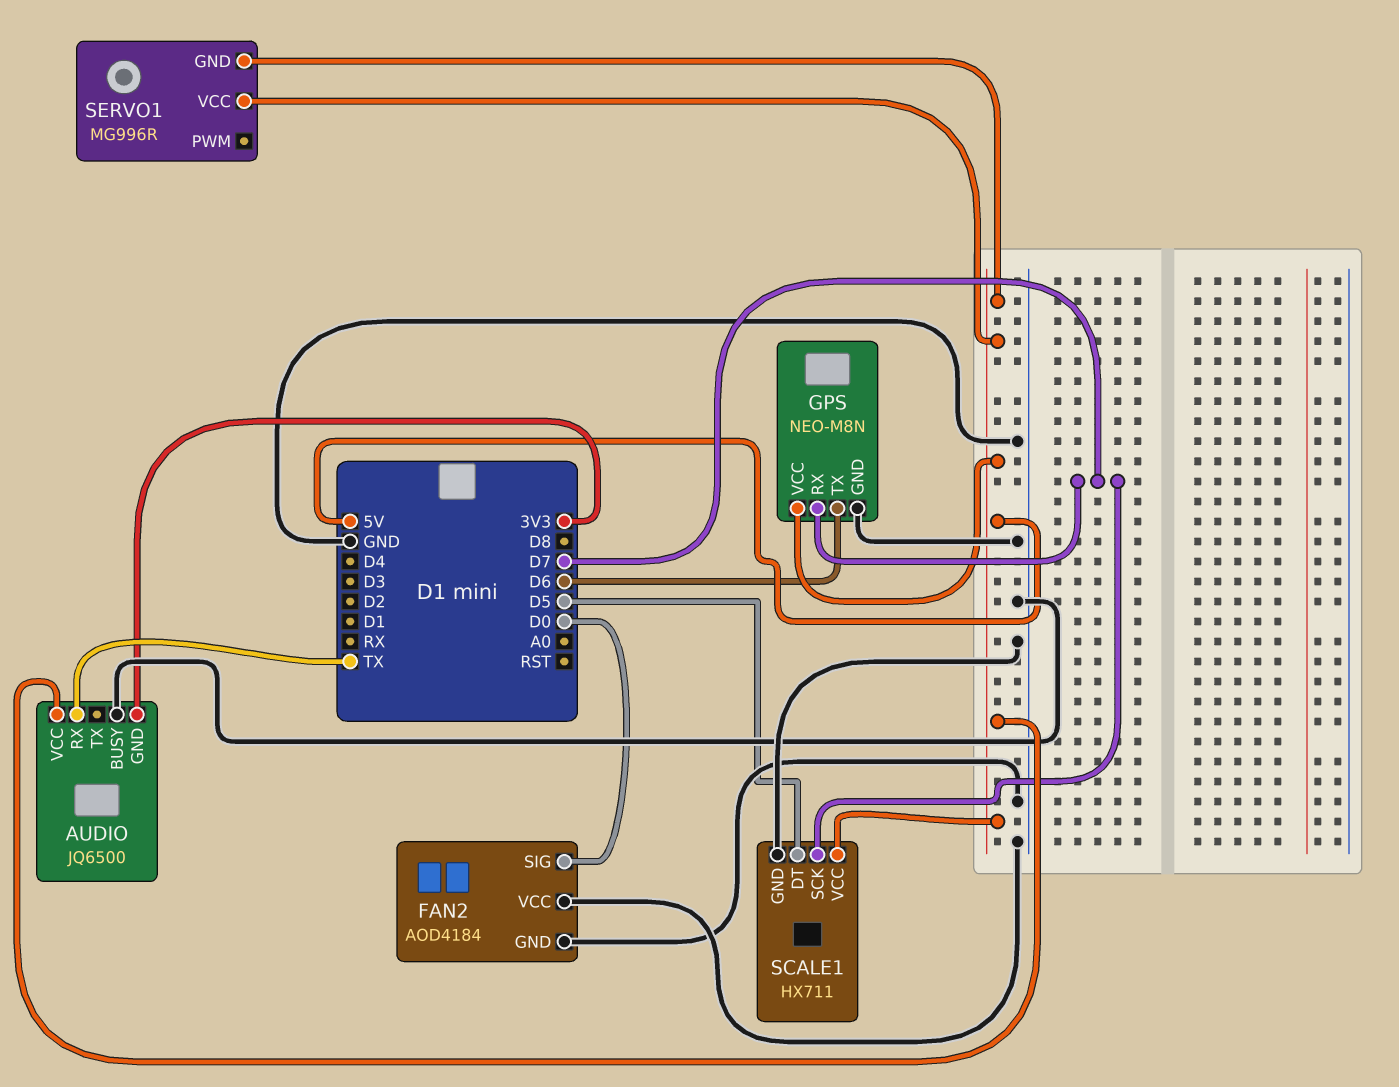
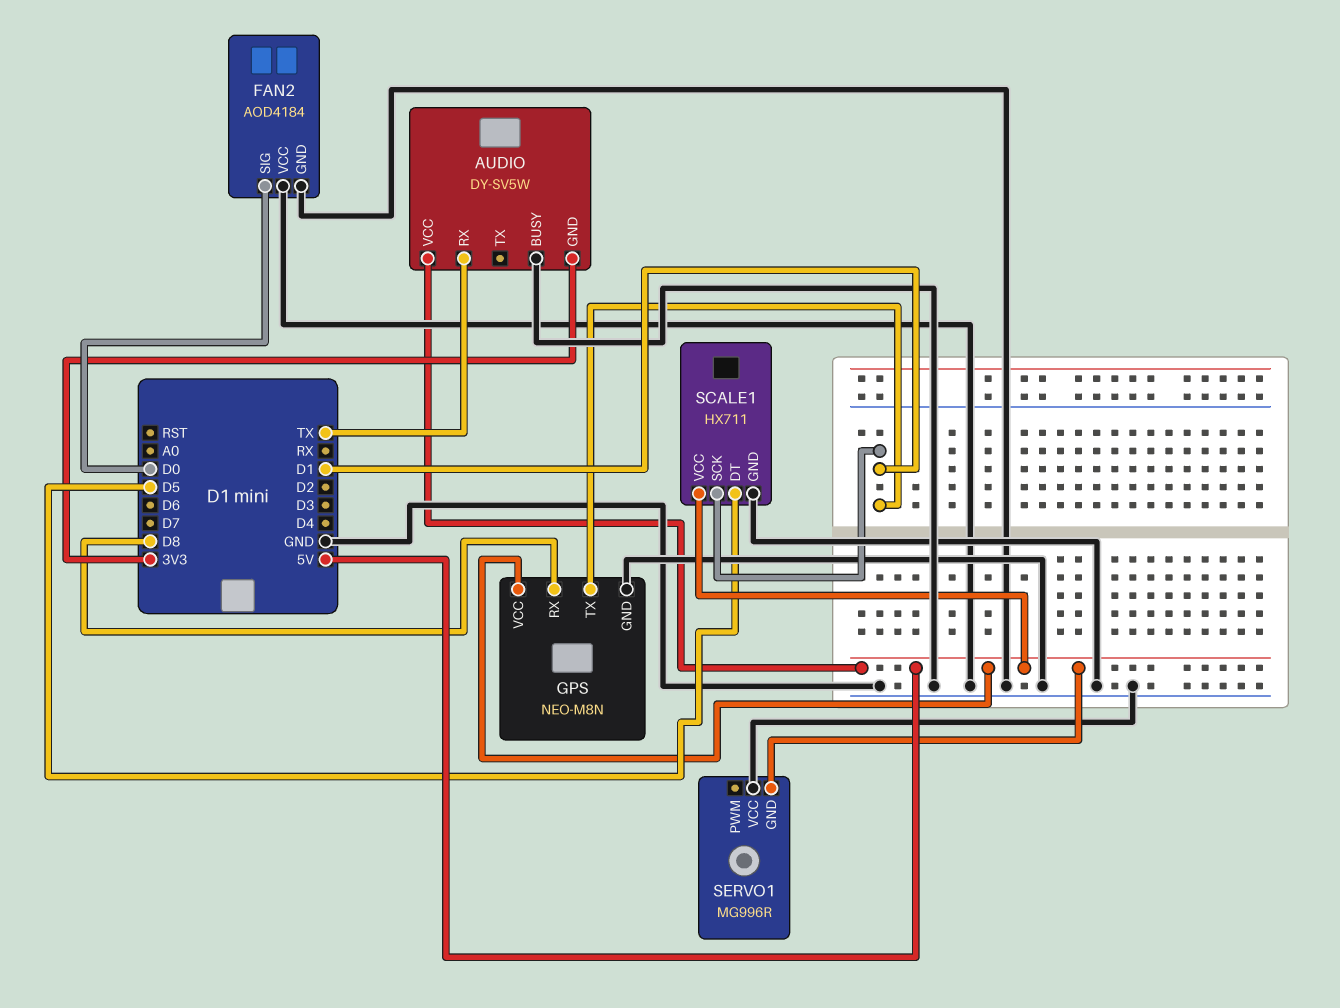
AUDIO: JQ6500 -> DY-SV5W
GPS pin RX: D7 -> D8
GPS pin TX: D6 -> D1
SCALE1 pin SCK: D7 -> D1
SERVO1 pin VCC: 5V -> GND

